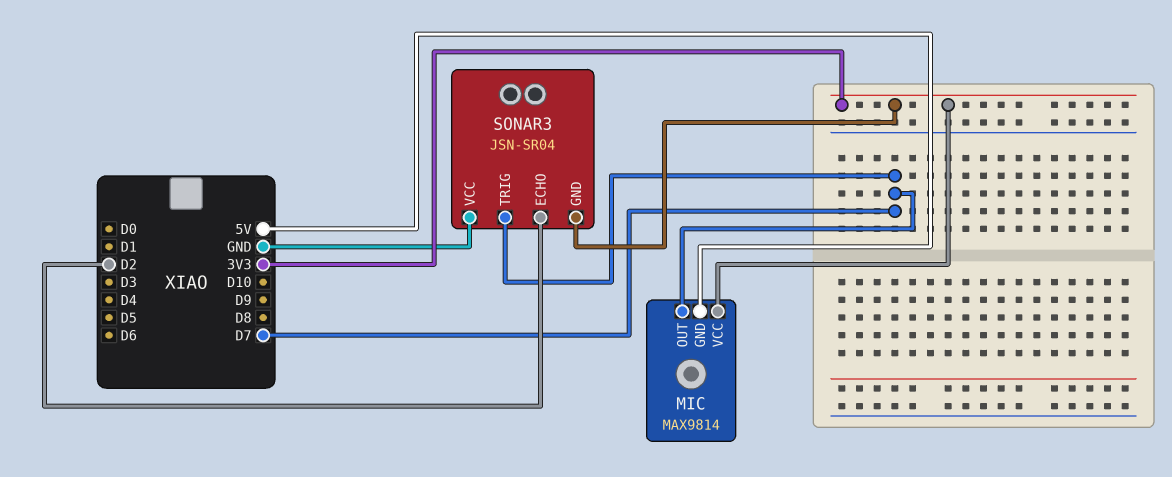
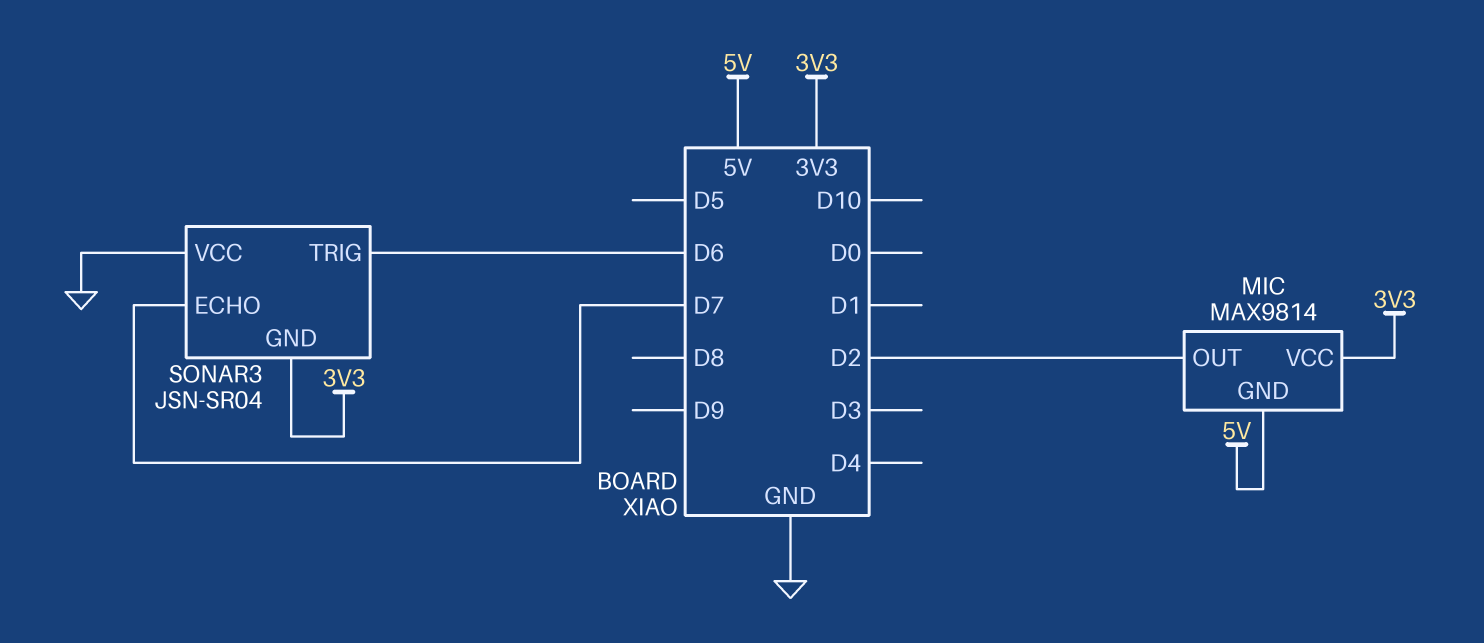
MIC pin OUT: D7 -> D2
SONAR3 pin ECHO: D2 -> D7
SONAR3 pin TRIG: D7 -> D6

